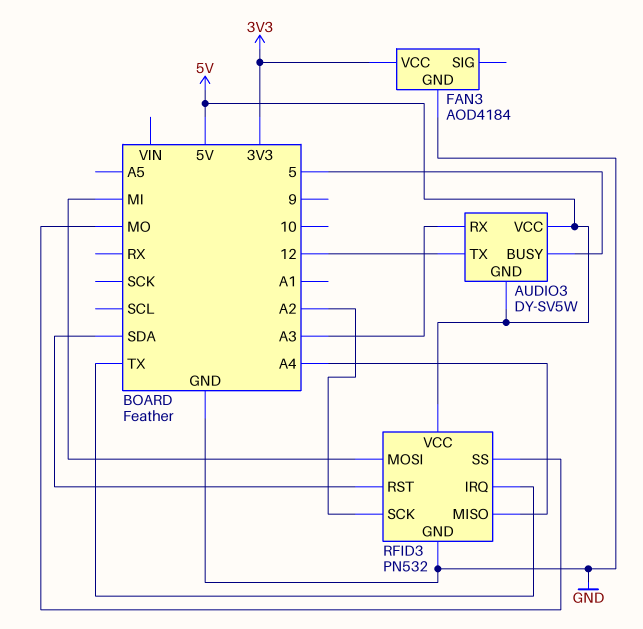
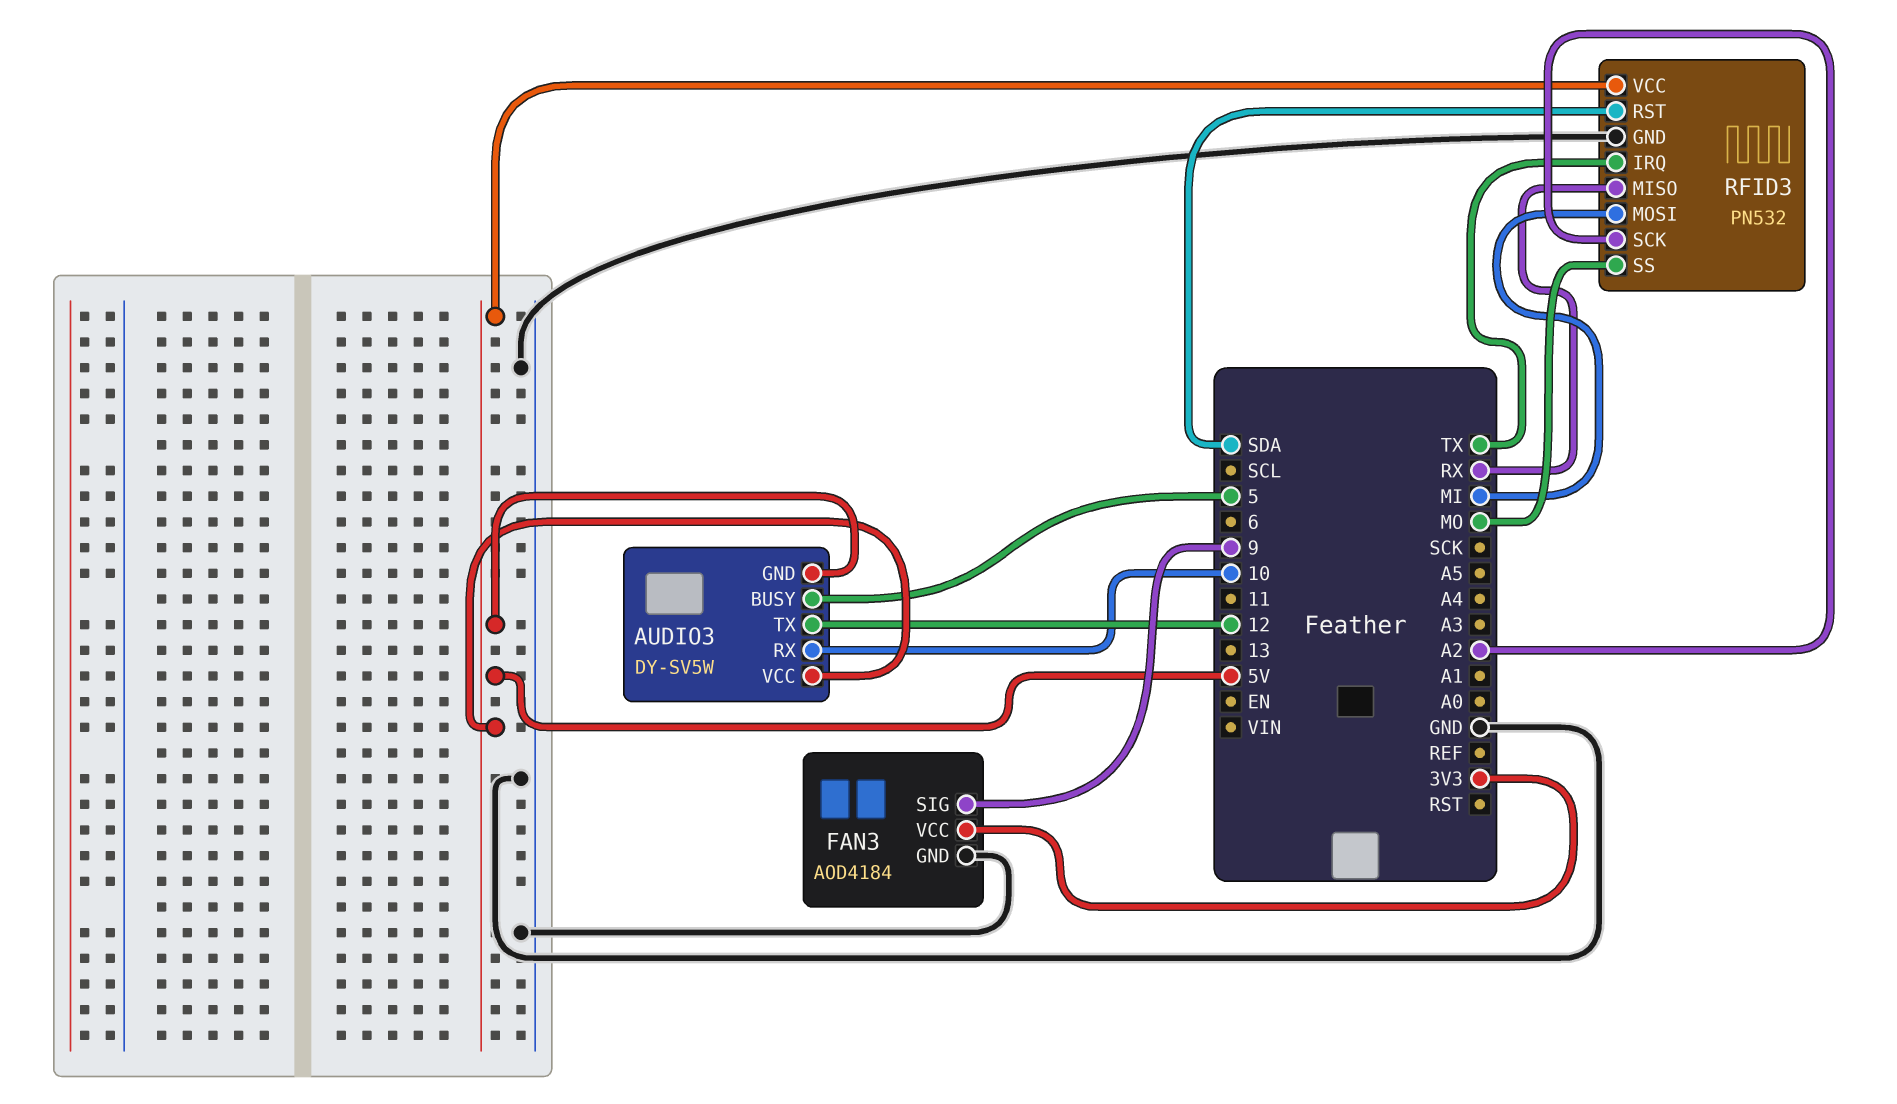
AUDIO3 pin RX: A3 -> 10
FAN3 pin SIG: none -> 9
RFID3 pin MISO: A4 -> RX

